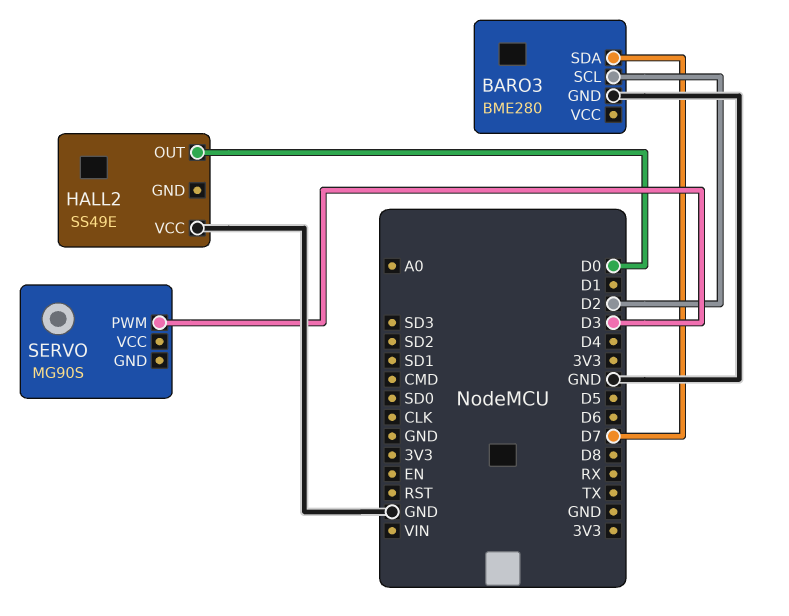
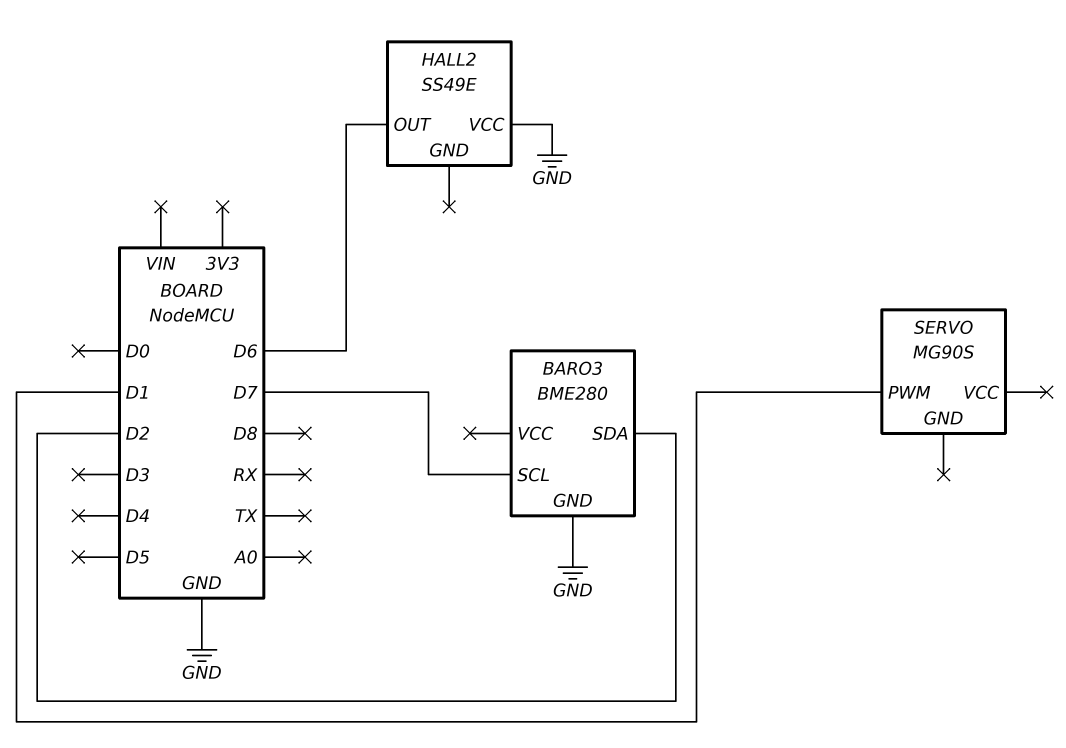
BARO3 pin SCL: D2 -> D7
BARO3 pin SDA: D7 -> D2
HALL2 pin OUT: D0 -> D6
SERVO pin PWM: D3 -> D1

